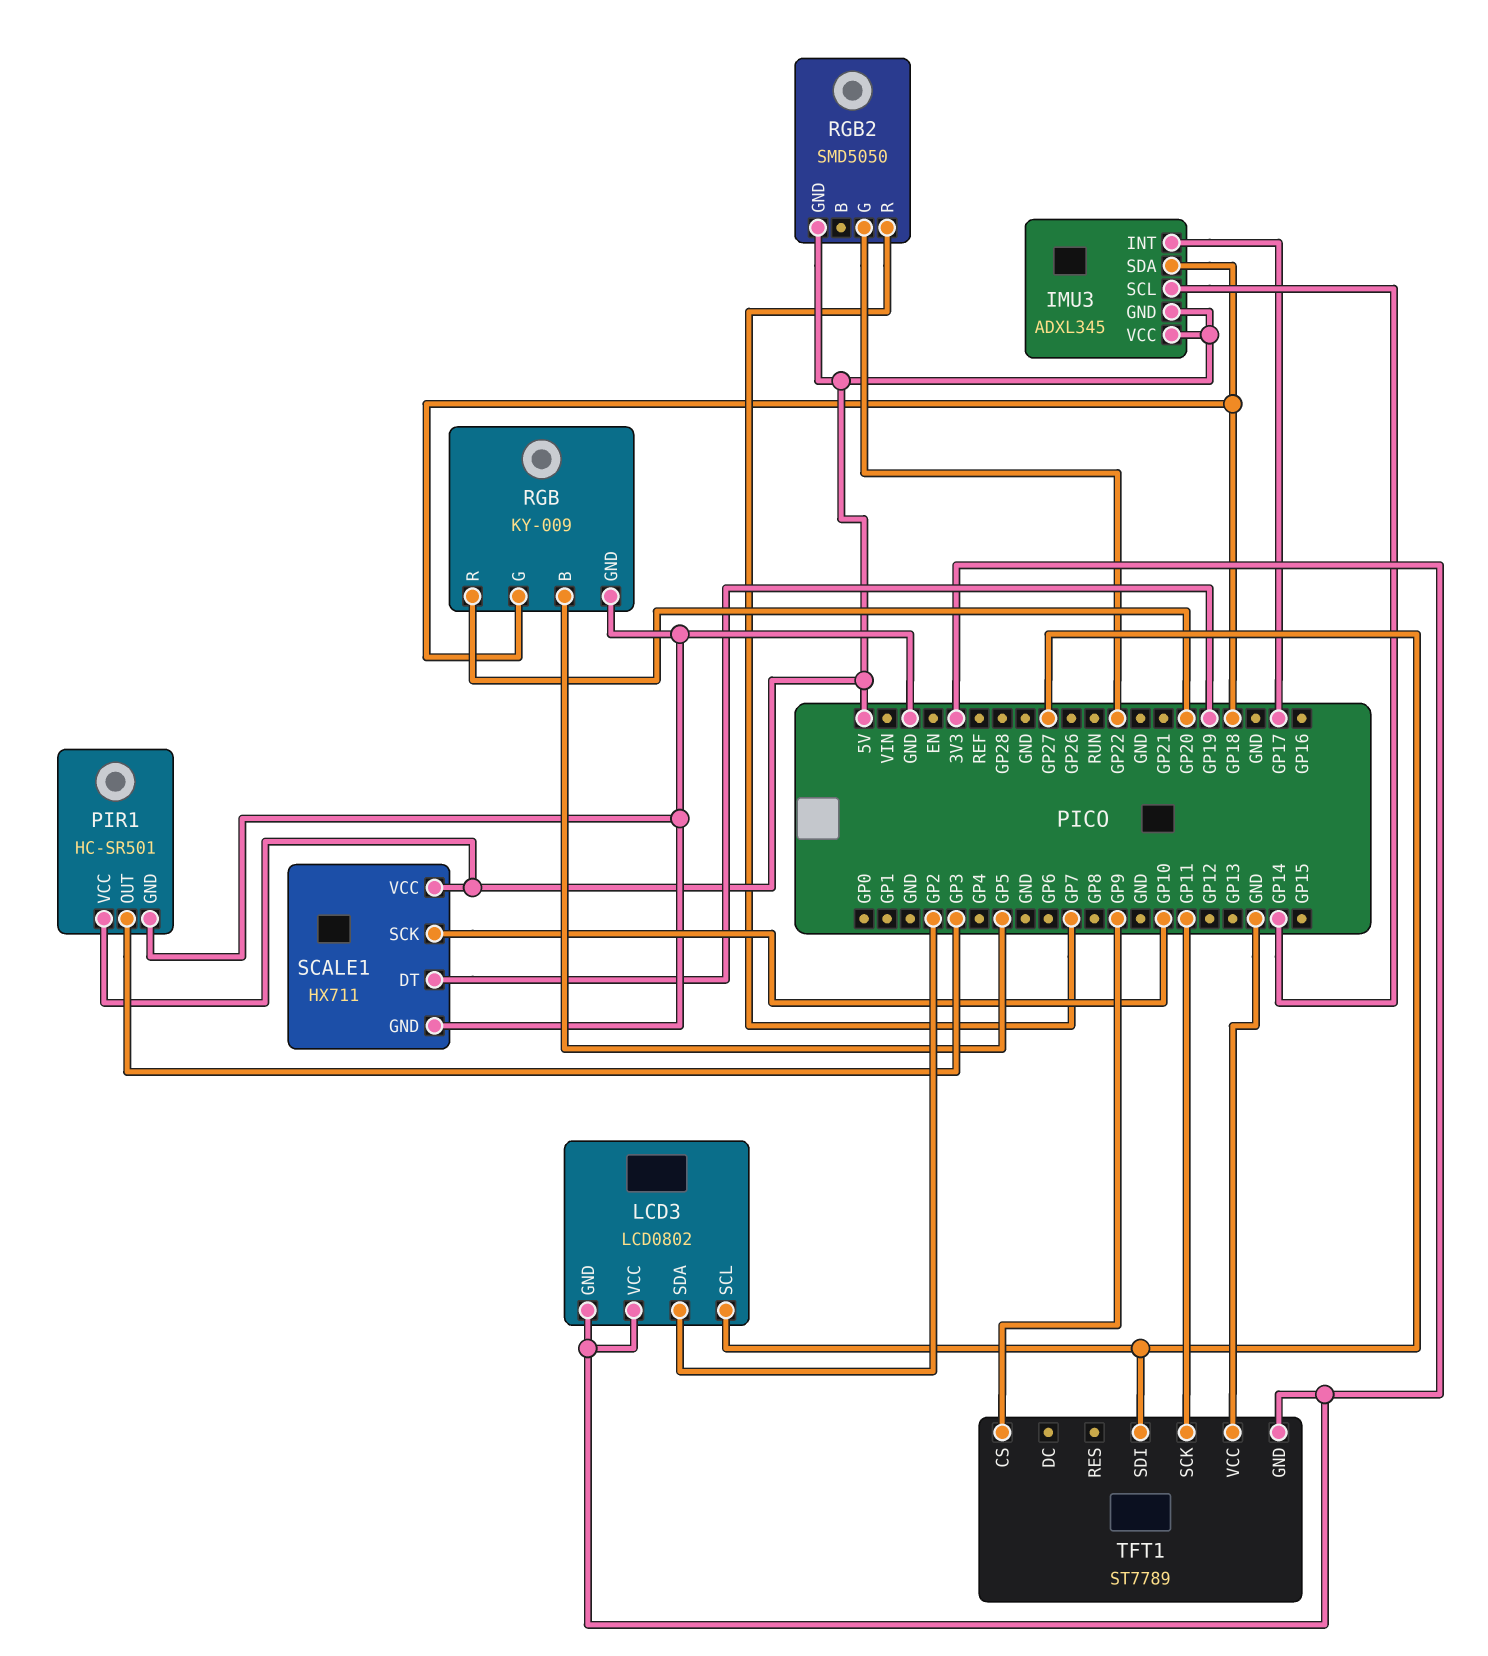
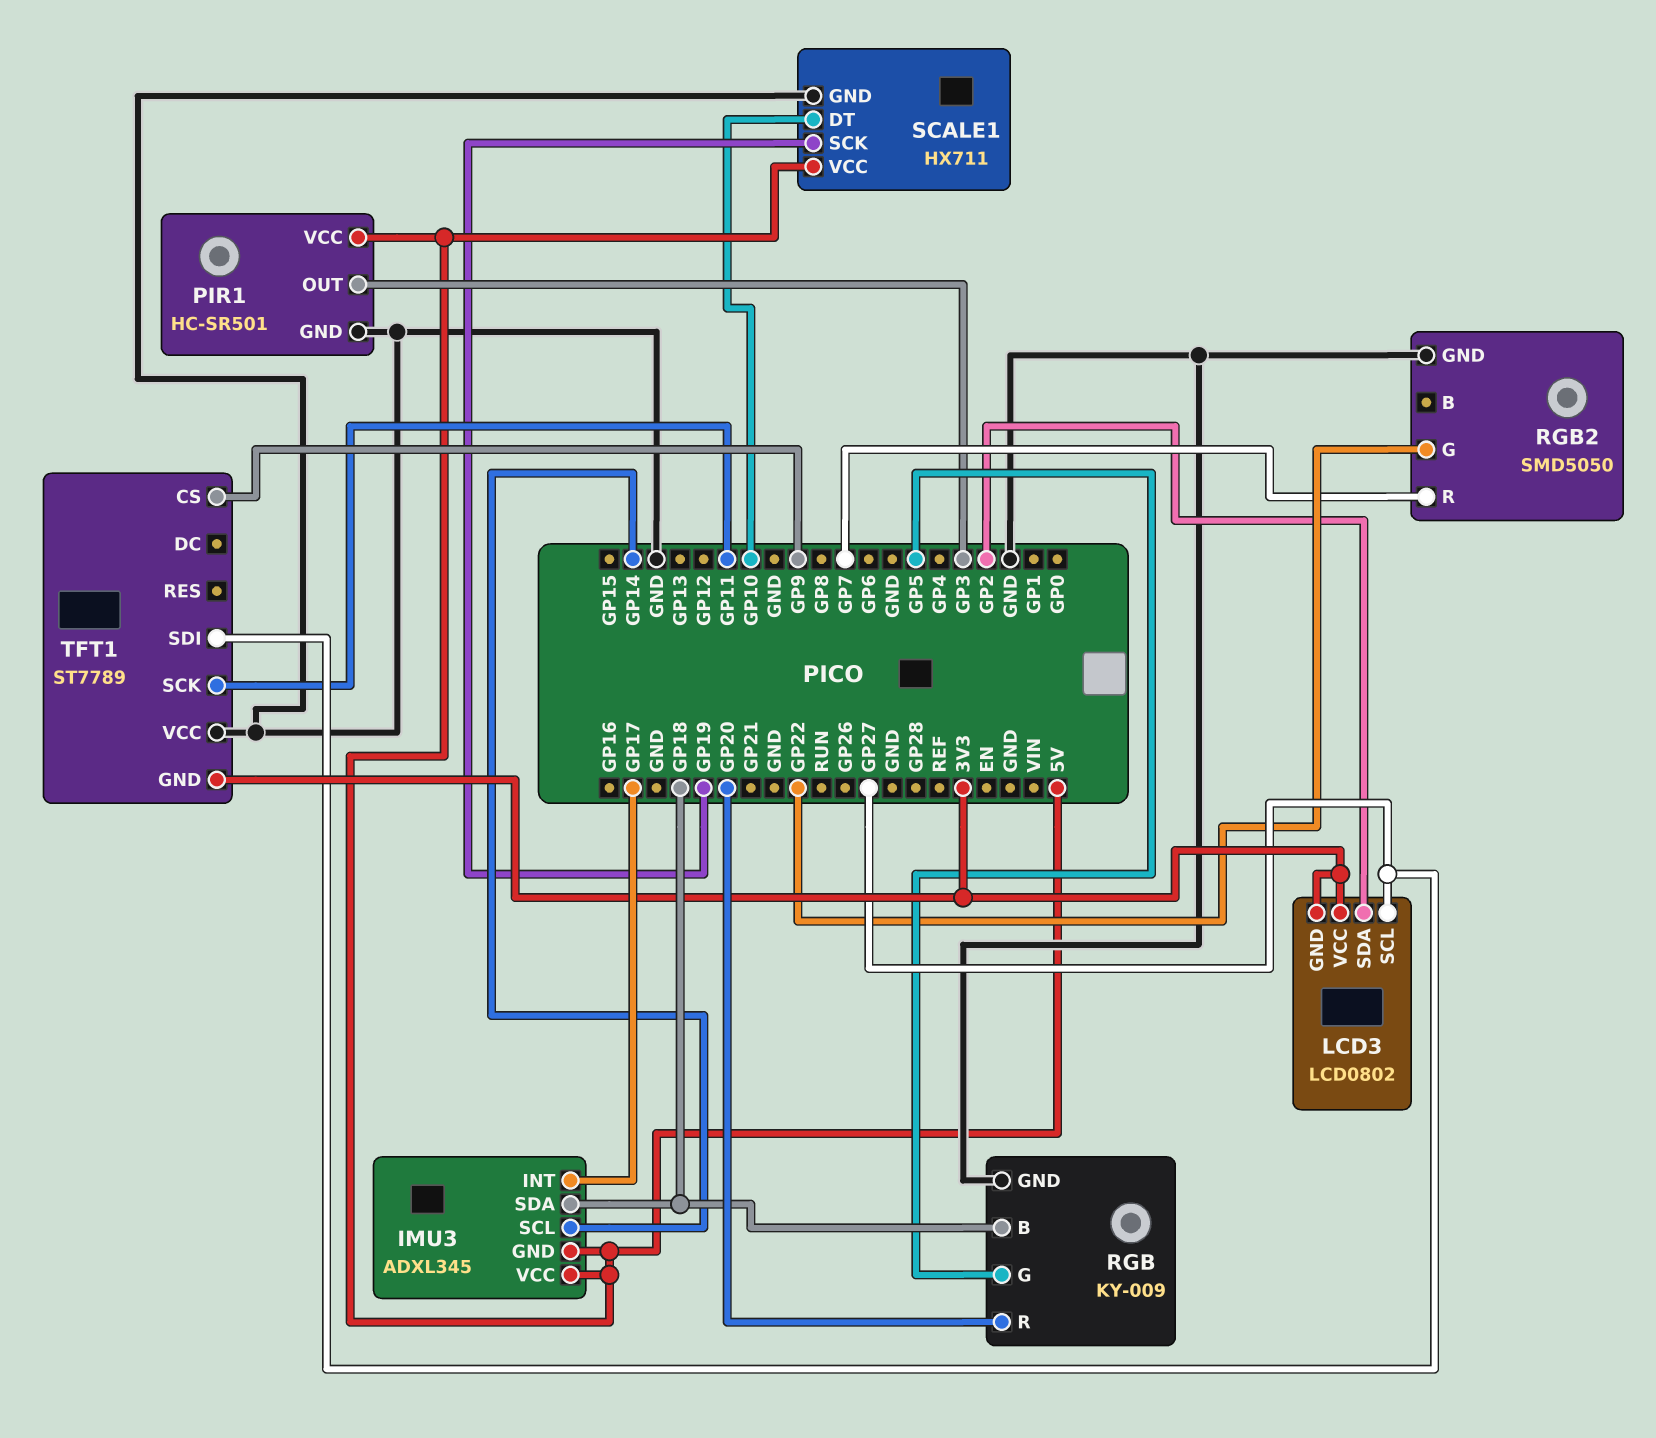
RGB pin B: GP5 -> GP18
RGB pin G: GP18 -> GP5
RGB2 pin GND: 5V -> GND
SCALE1 pin DT: GP19 -> GP10
SCALE1 pin SCK: GP10 -> GP19

